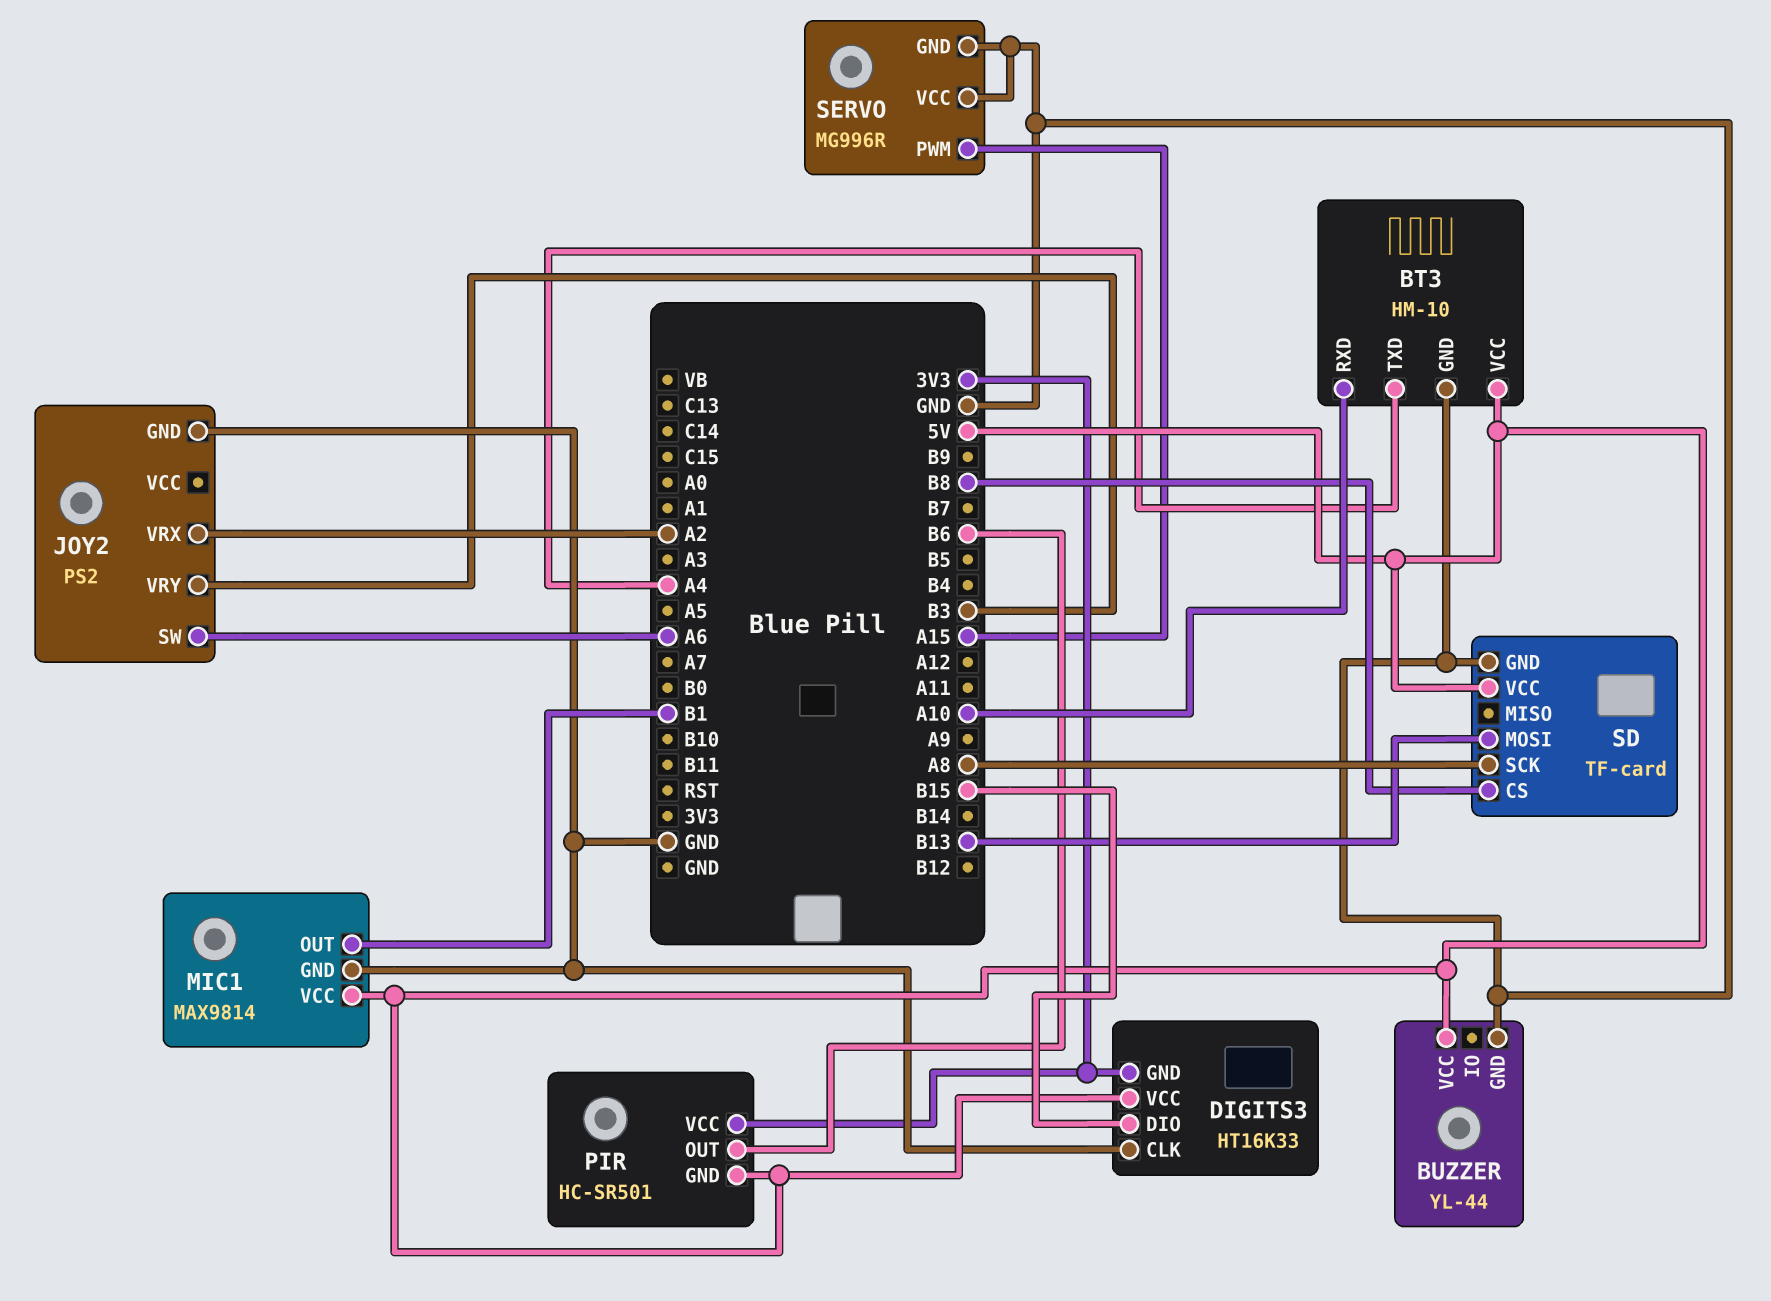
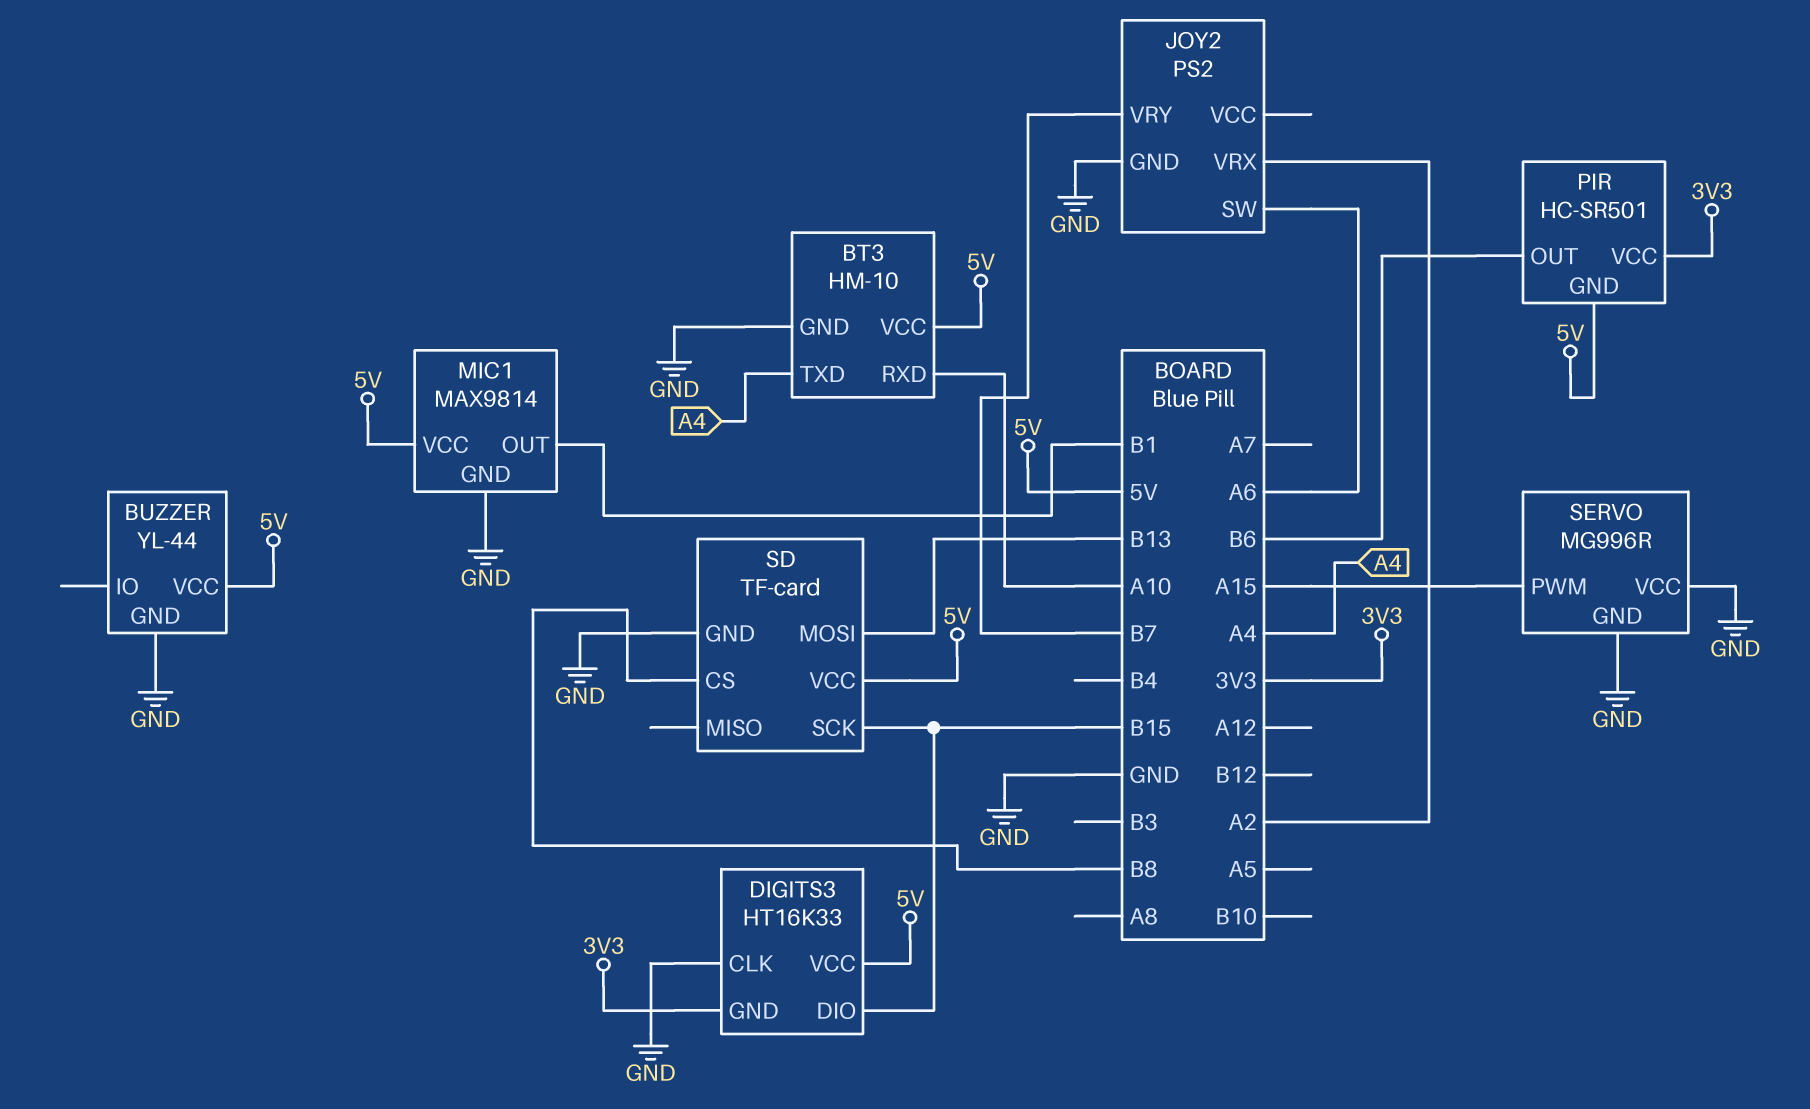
JOY2 pin VRY: B3 -> B7
SD pin SCK: A8 -> B15

